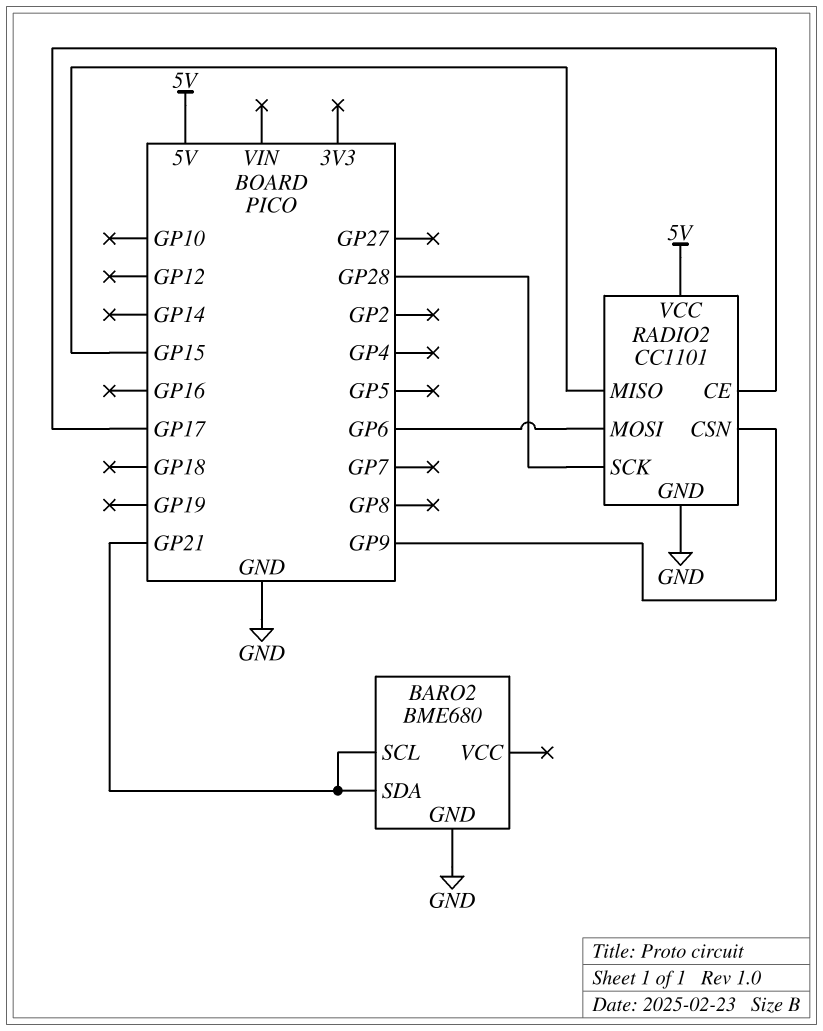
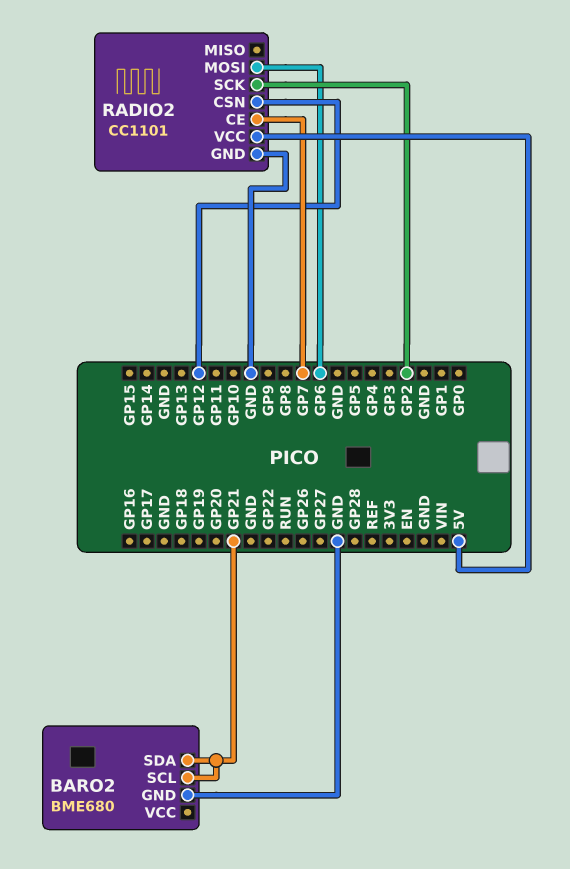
RADIO2 pin CE: GP17 -> GP7
RADIO2 pin CSN: GP9 -> GP12
RADIO2 pin MISO: GP15 -> none
RADIO2 pin SCK: GP28 -> GP2

